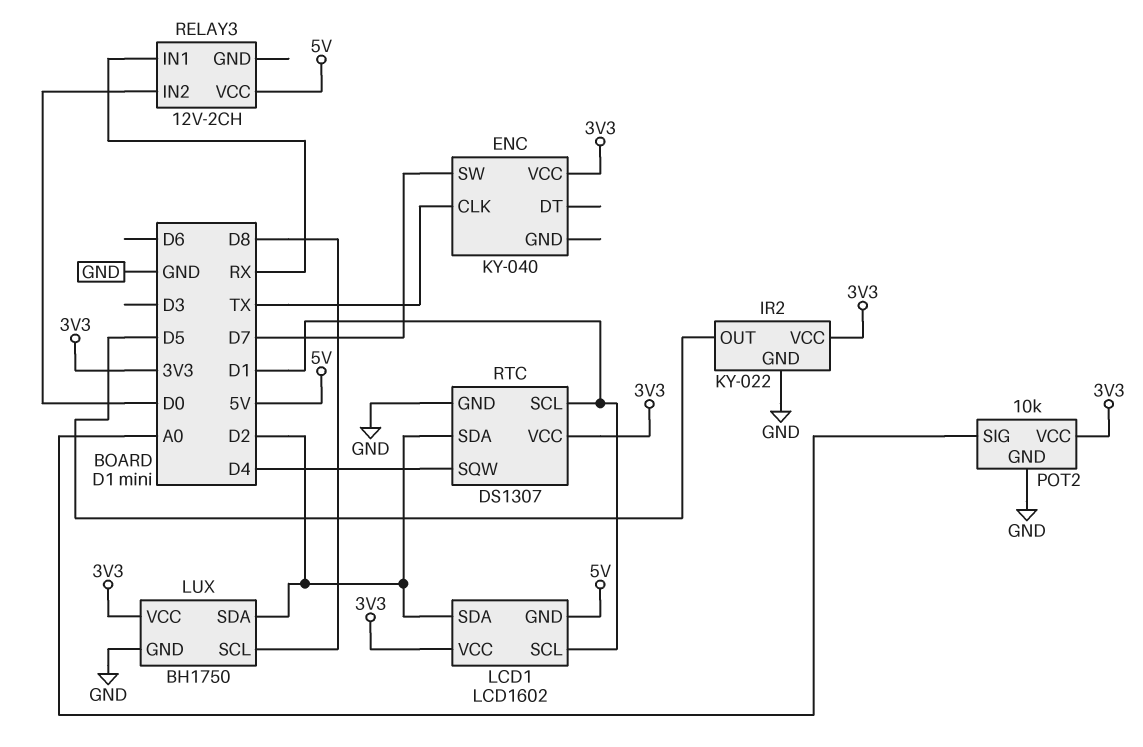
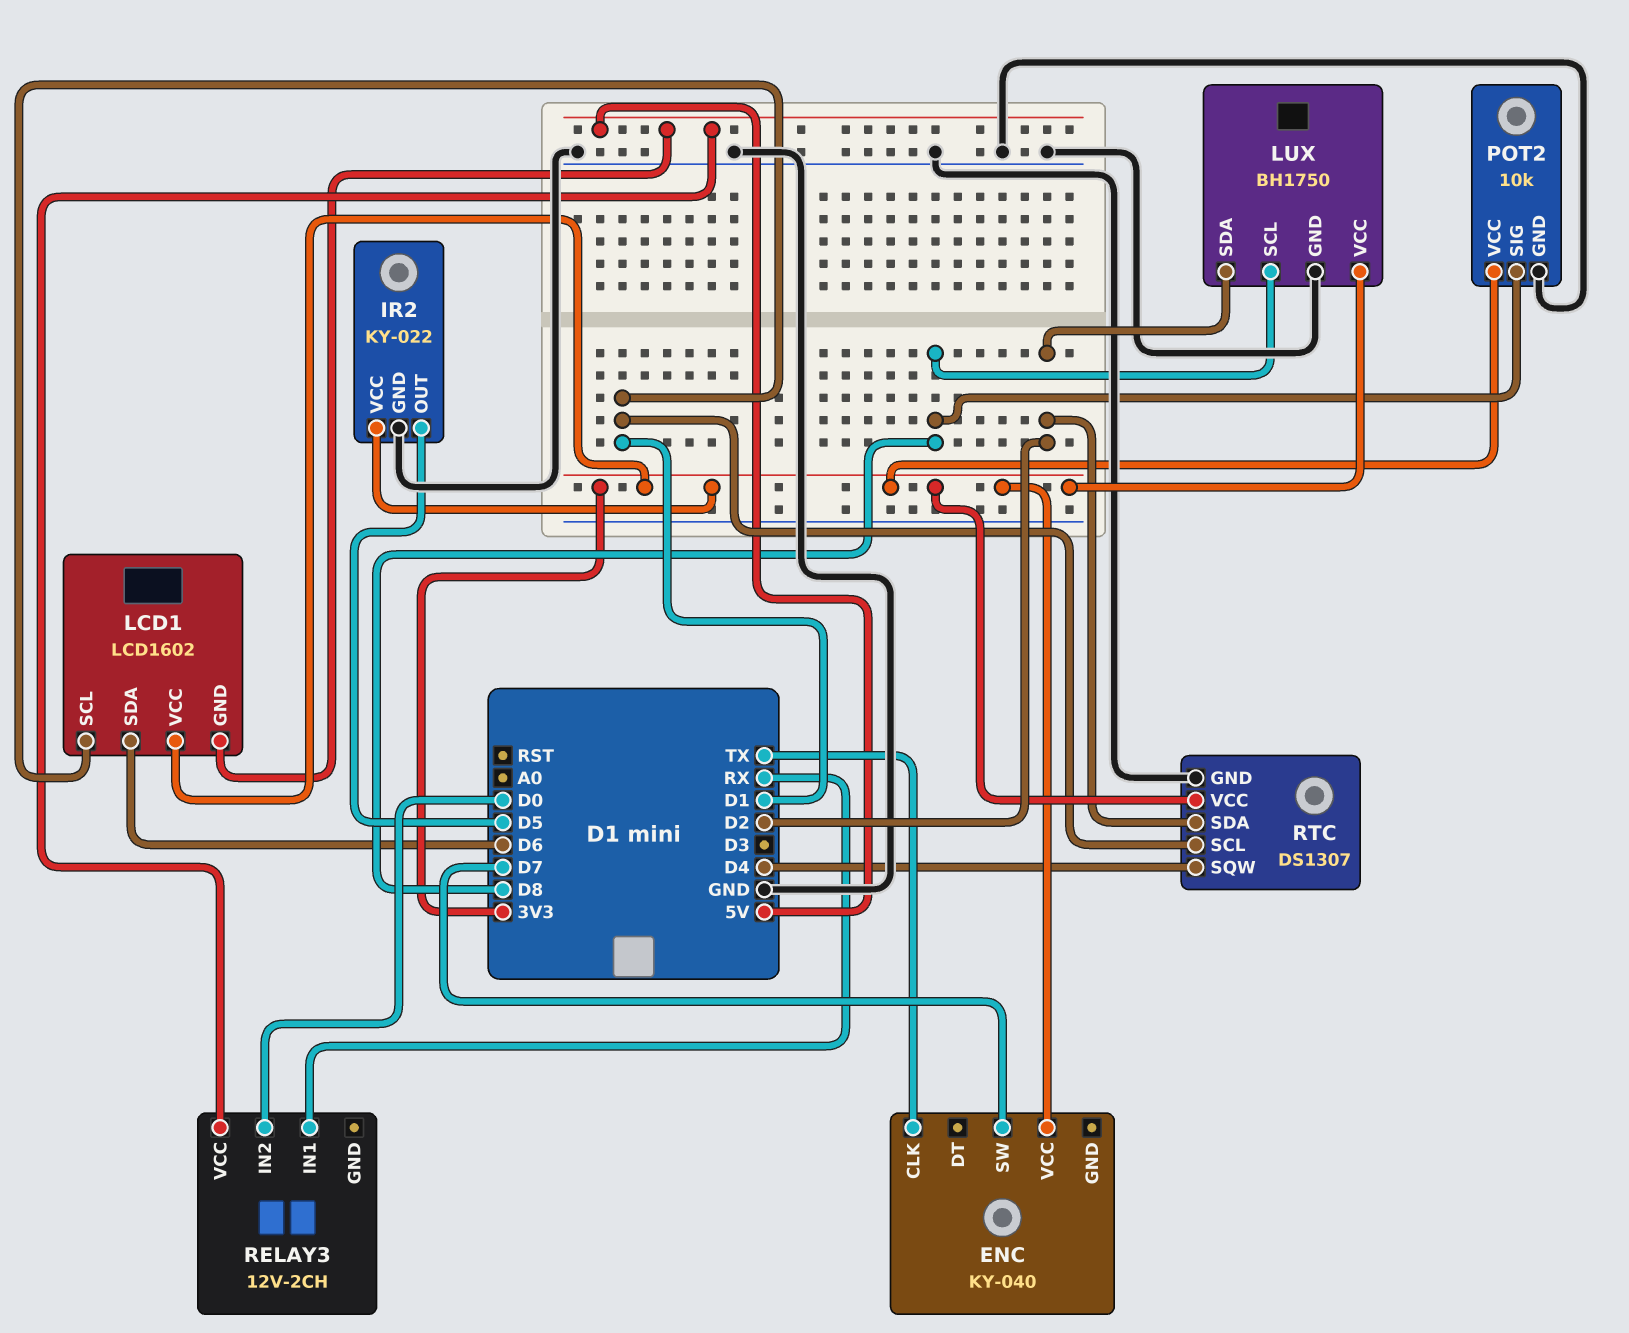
LCD1 pin SDA: D2 -> D6
POT2 pin SIG: A0 -> D8

